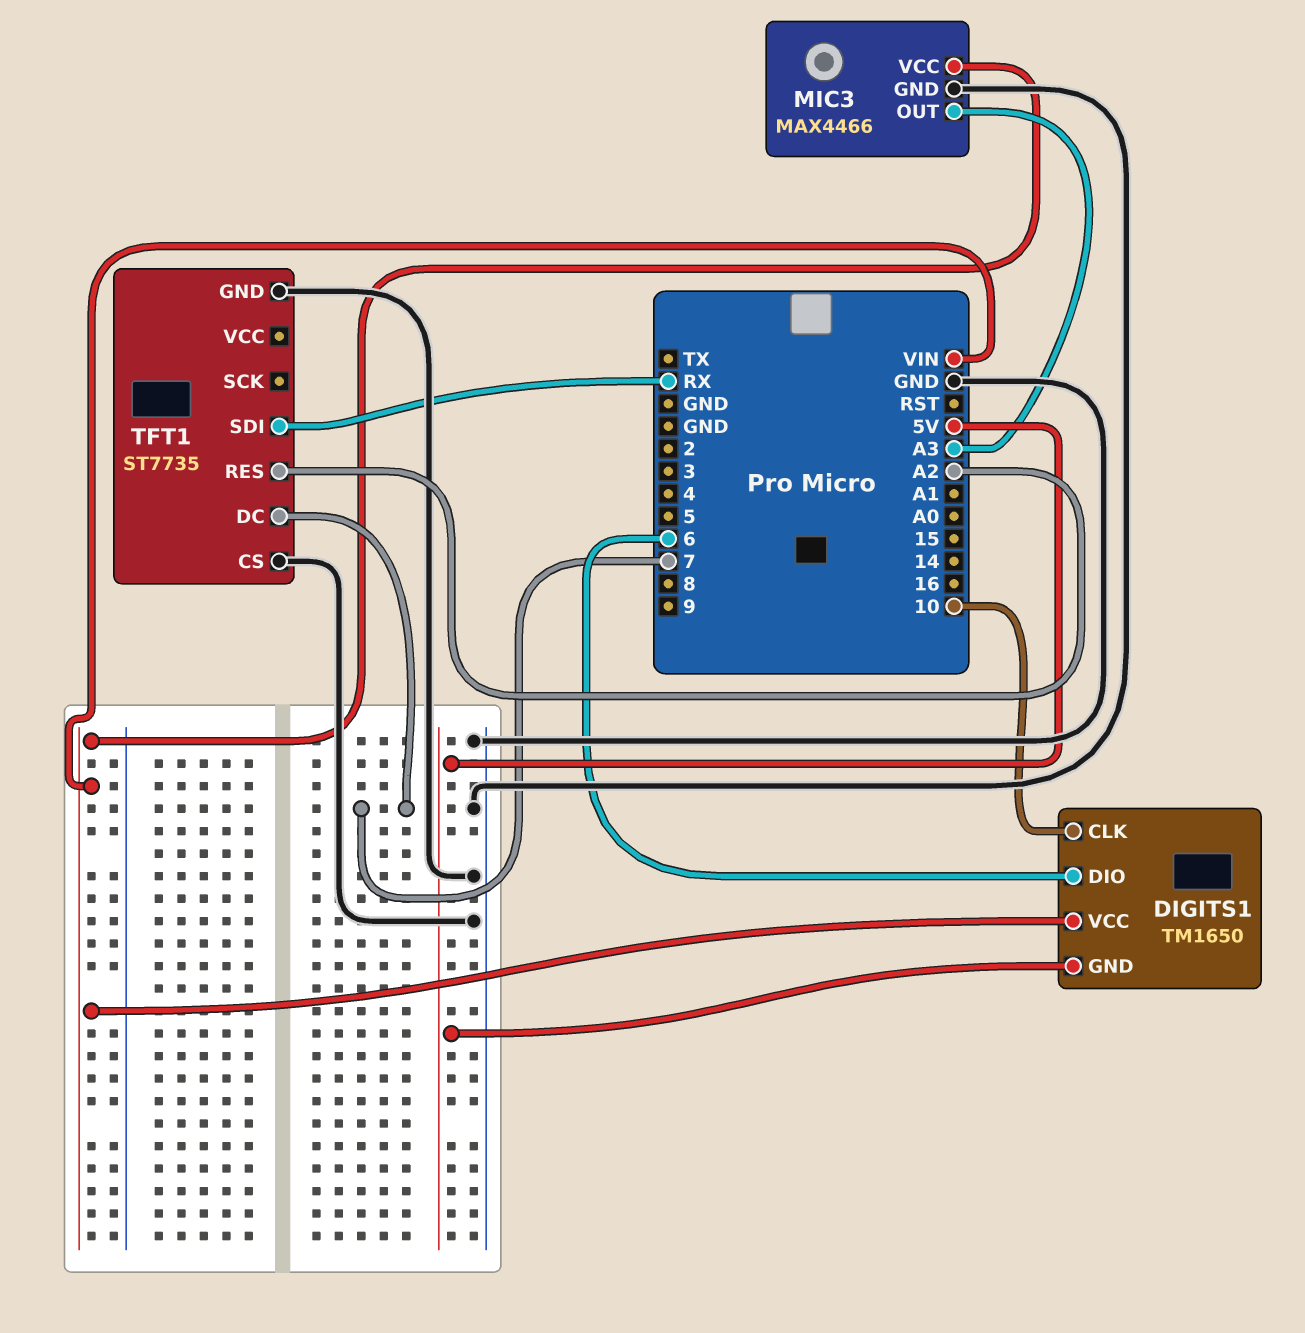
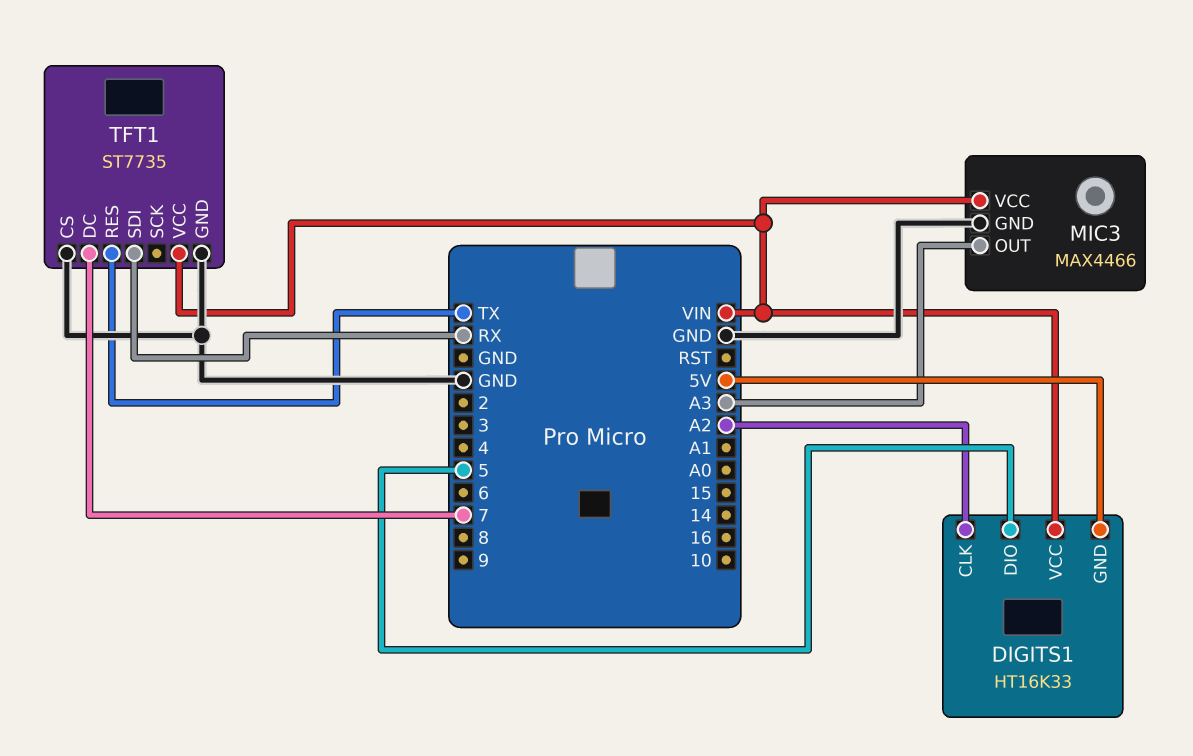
DIGITS1: TM1650 -> HT16K33
DIGITS1 pin CLK: 10 -> A2
DIGITS1 pin DIO: 6 -> 5
TFT1 pin RES: A2 -> TX
TFT1 pin VCC: none -> VIN

